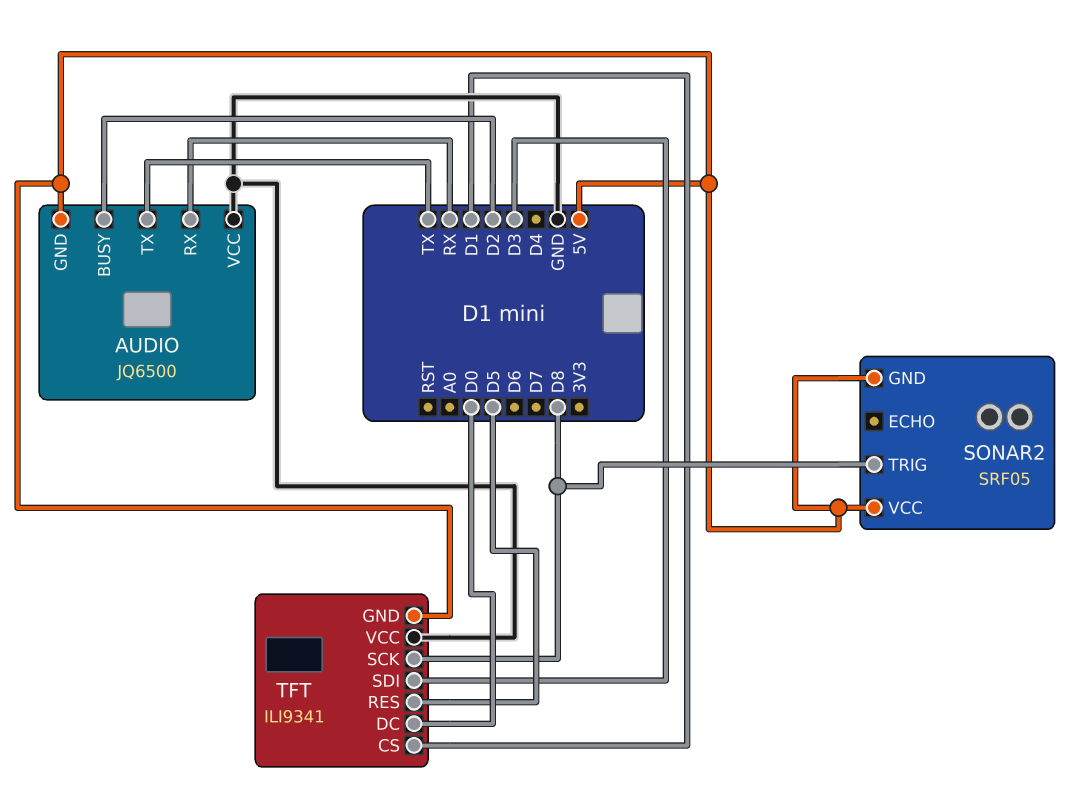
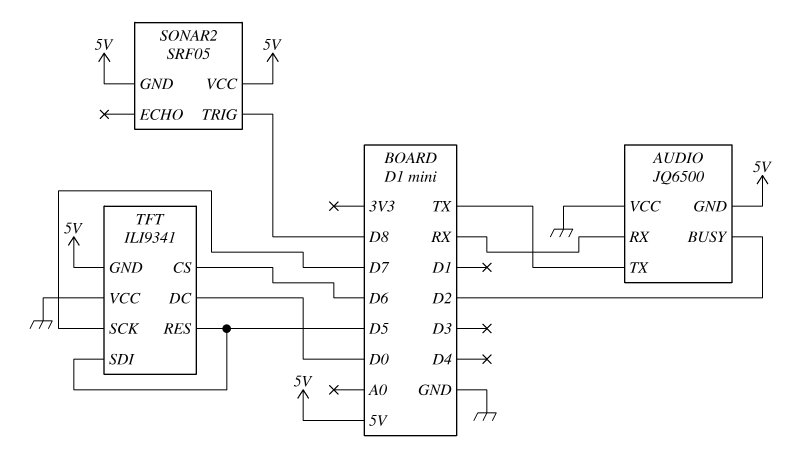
TFT pin CS: D1 -> D6
TFT pin SCK: D8 -> D7
TFT pin SDI: D3 -> D5

